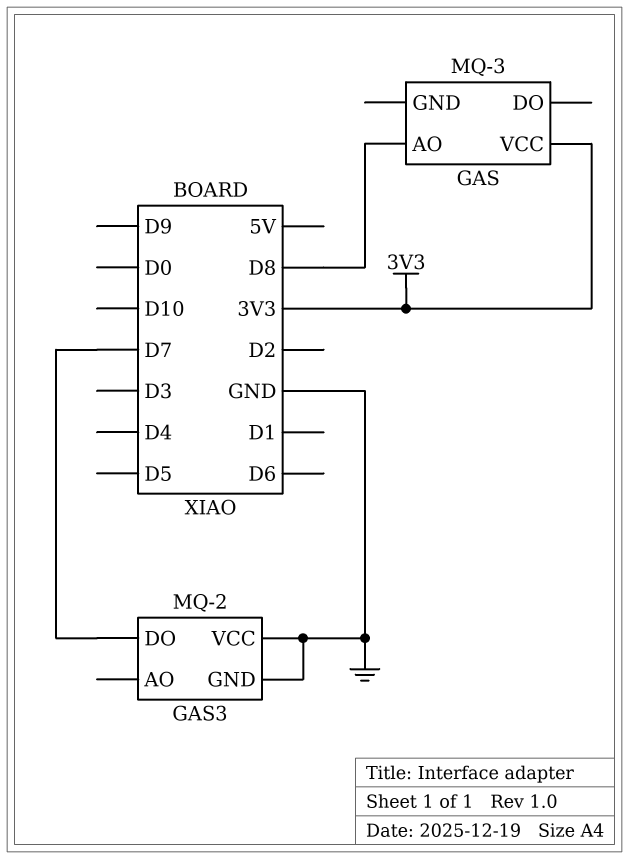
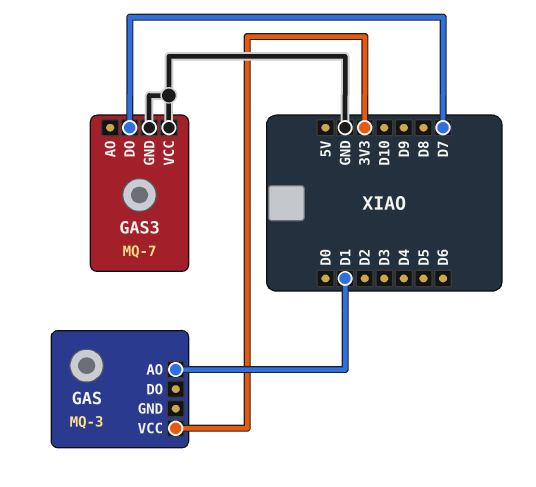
GAS pin AO: D8 -> D1
GAS3: MQ-2 -> MQ-7

